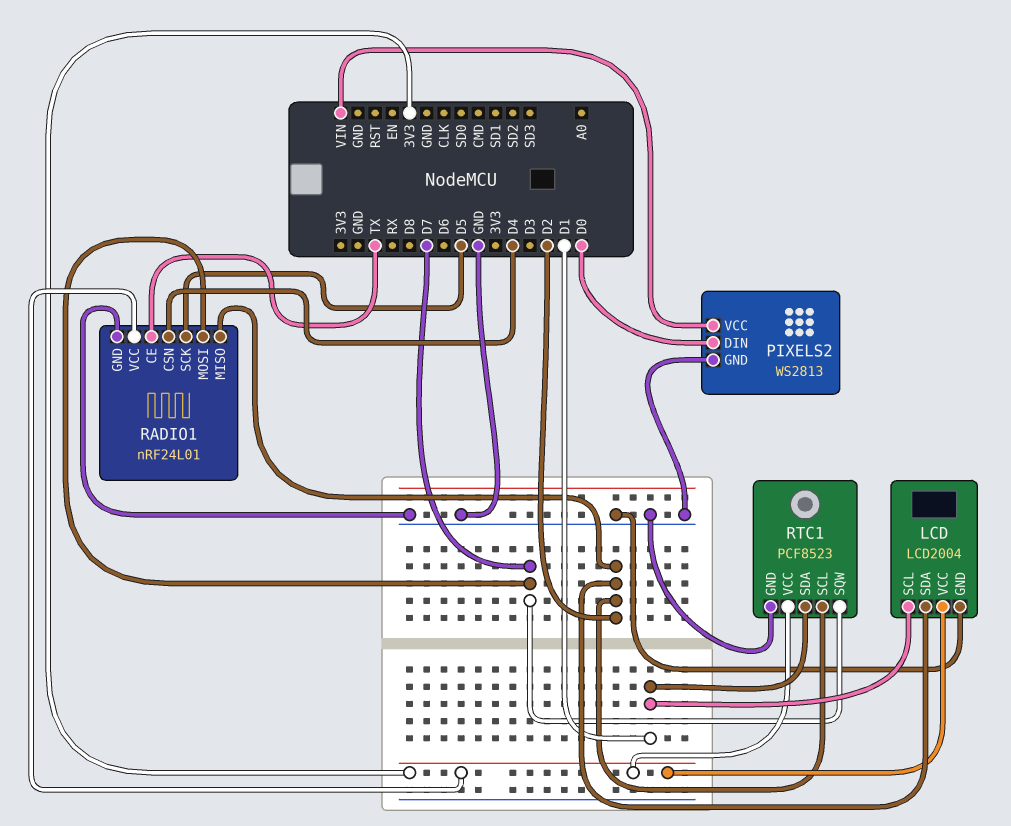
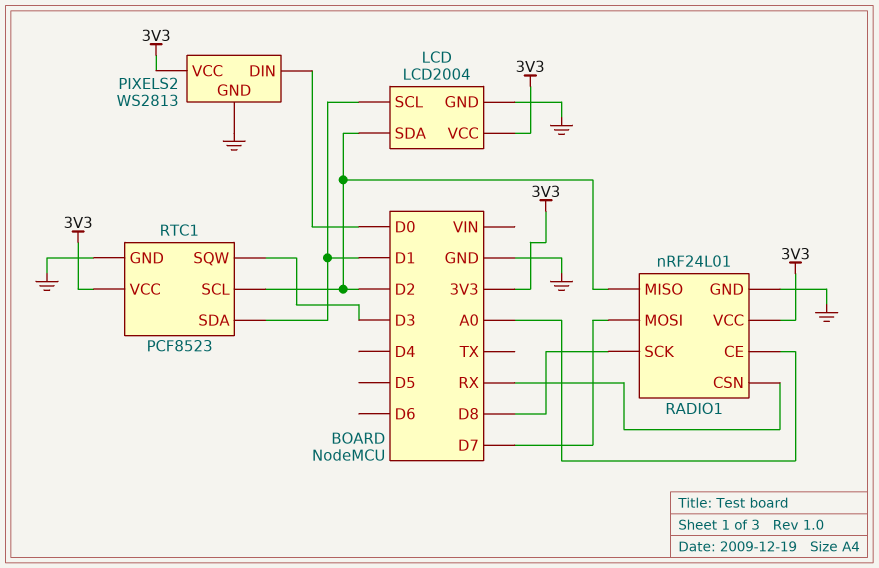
PIXELS2 pin VCC: VIN -> 3V3
RADIO1 pin CE: TX -> A0
RADIO1 pin CSN: D4 -> RX
RADIO1 pin SCK: D5 -> D8
RTC1 pin SQW: D7 -> D3

